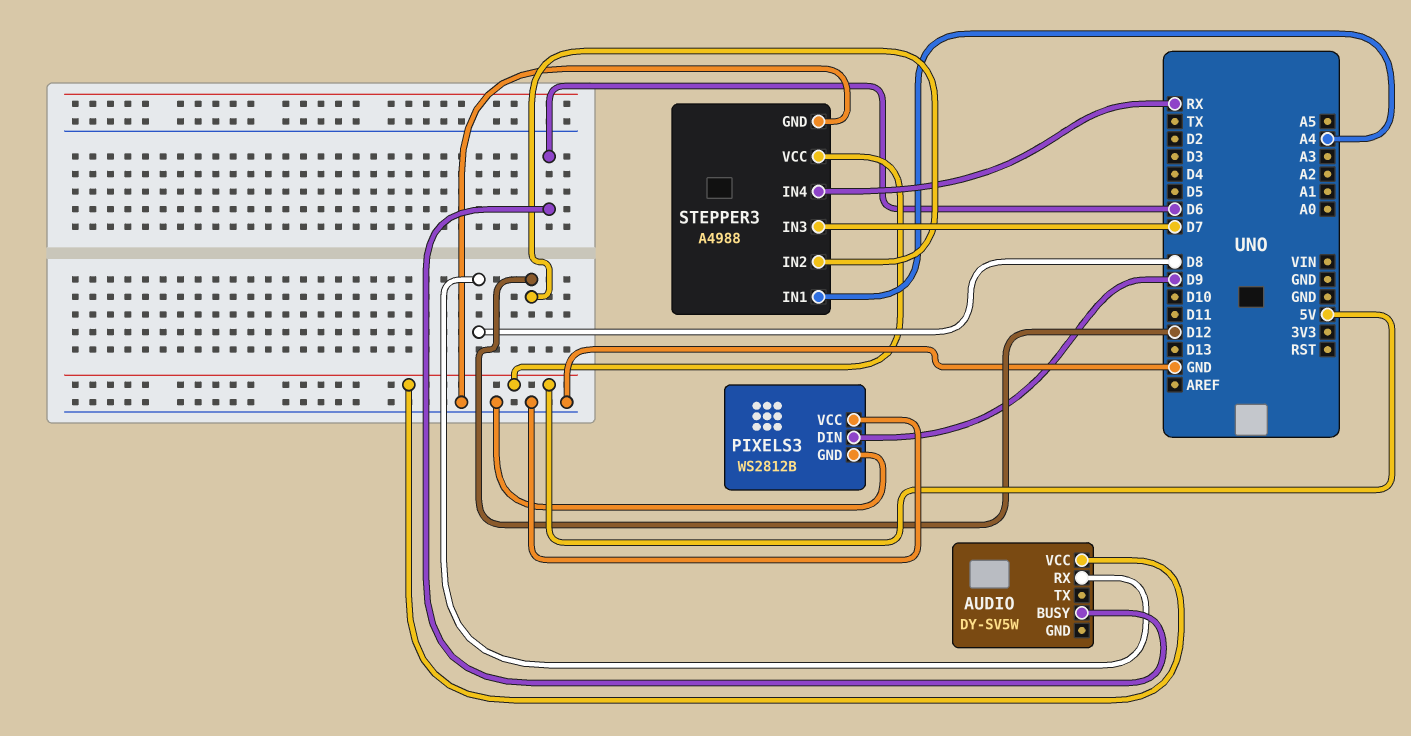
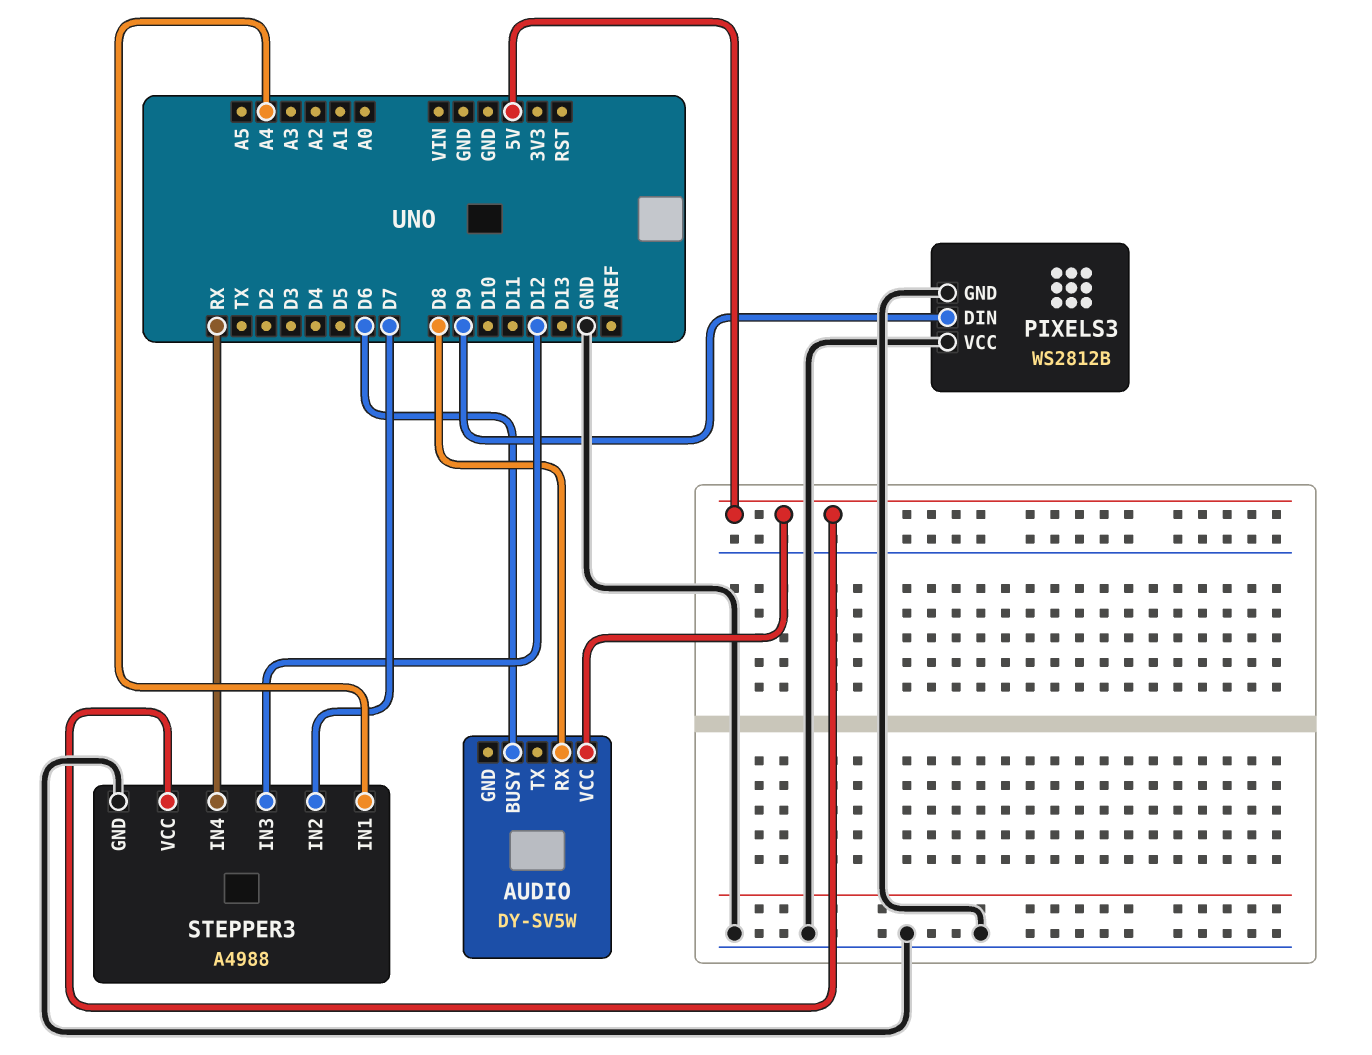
STEPPER3 pin IN2: D12 -> D7
STEPPER3 pin IN3: D7 -> D12

